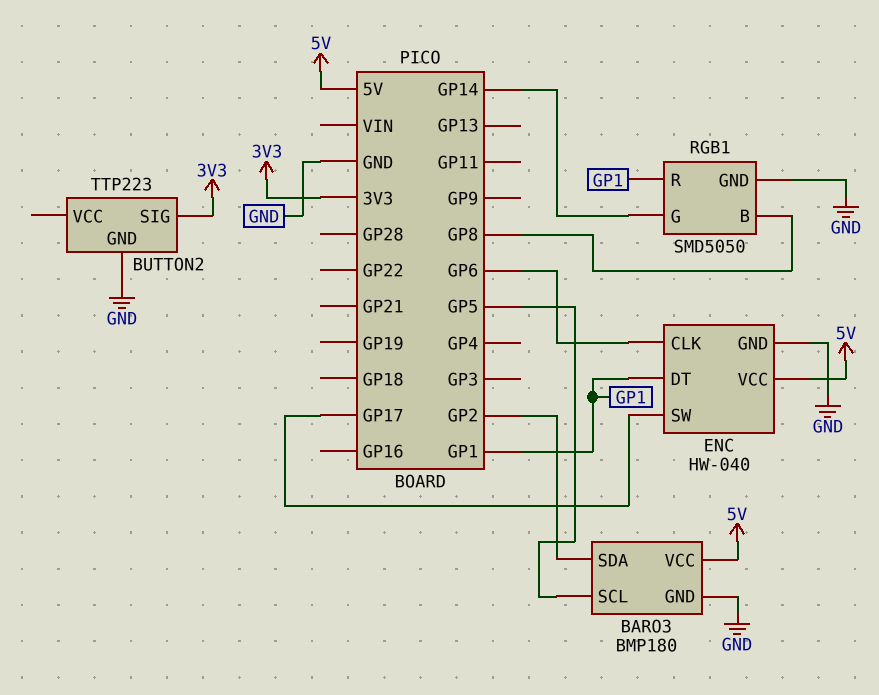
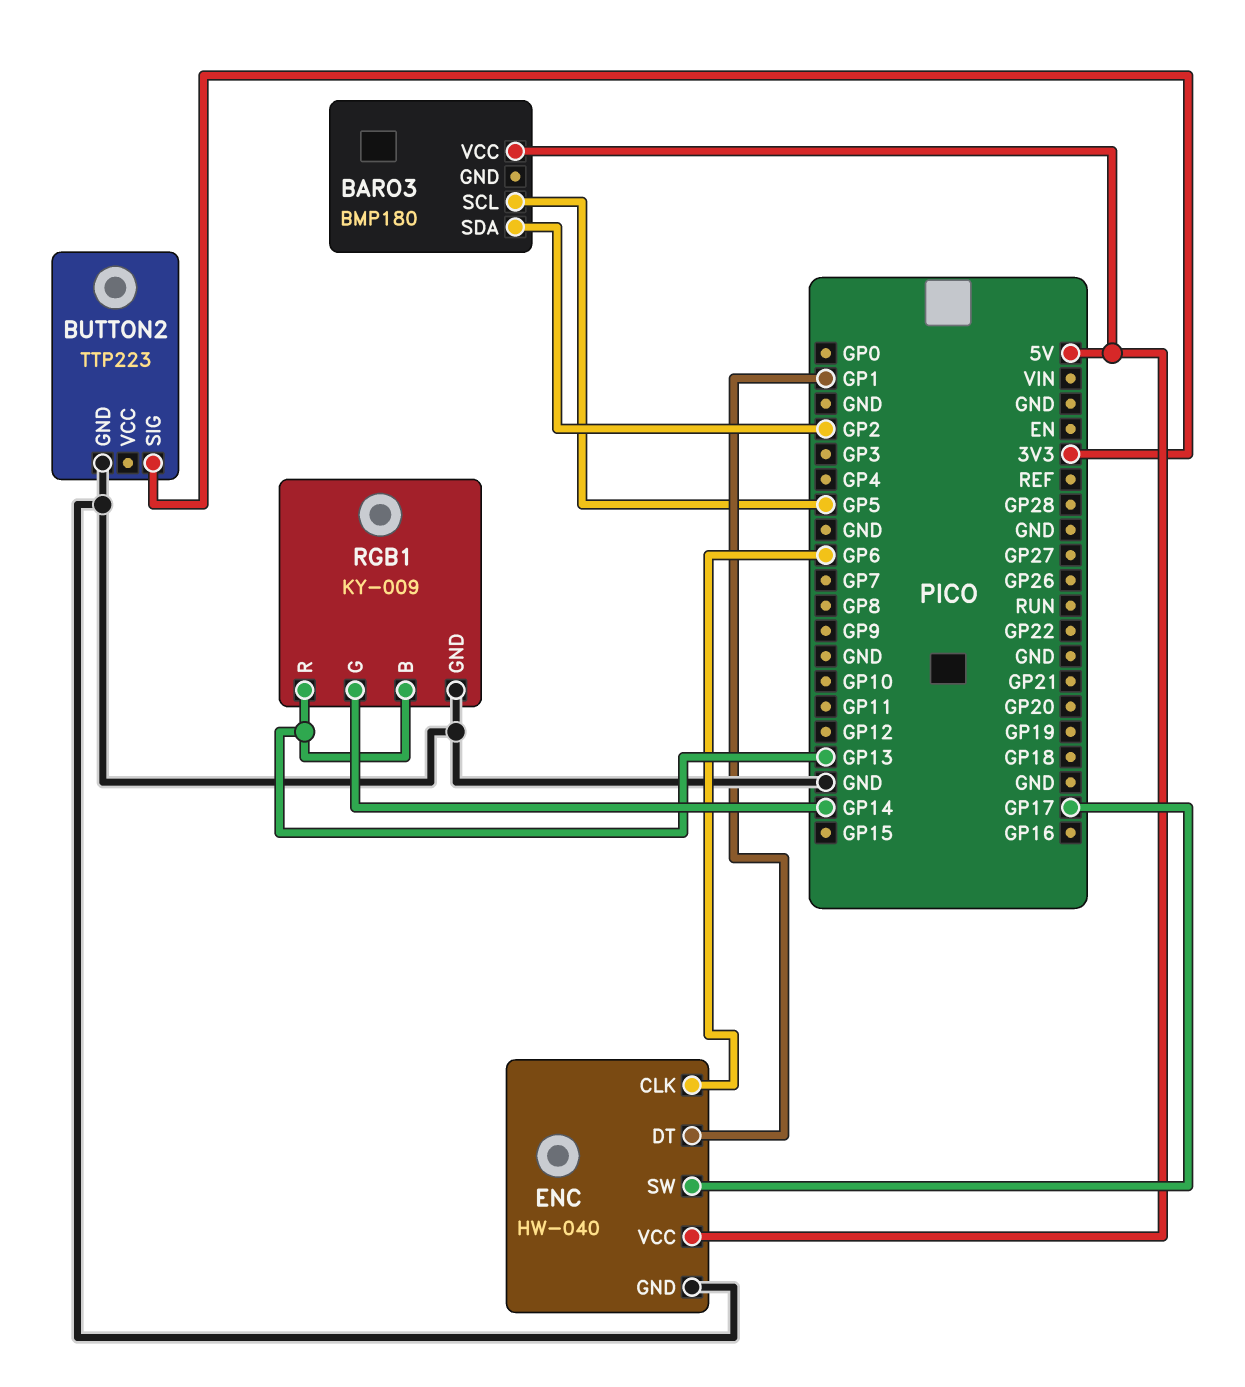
BARO3 pin GND: GND -> none
RGB1: SMD5050 -> KY-009
RGB1 pin B: GP8 -> GP13
RGB1 pin R: GP1 -> GP13

